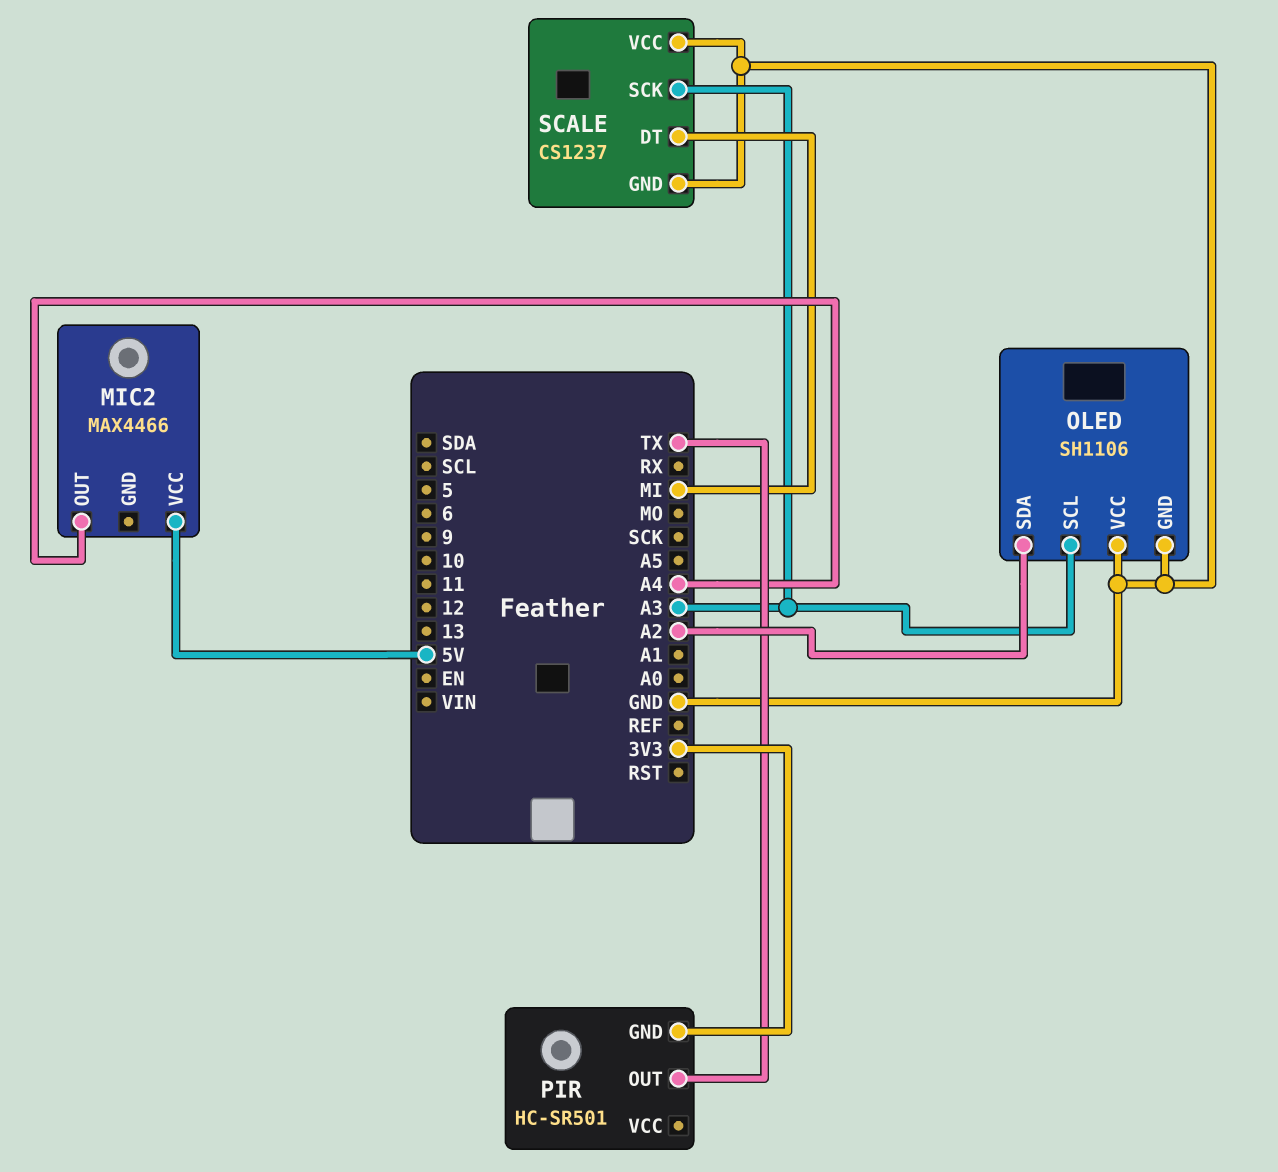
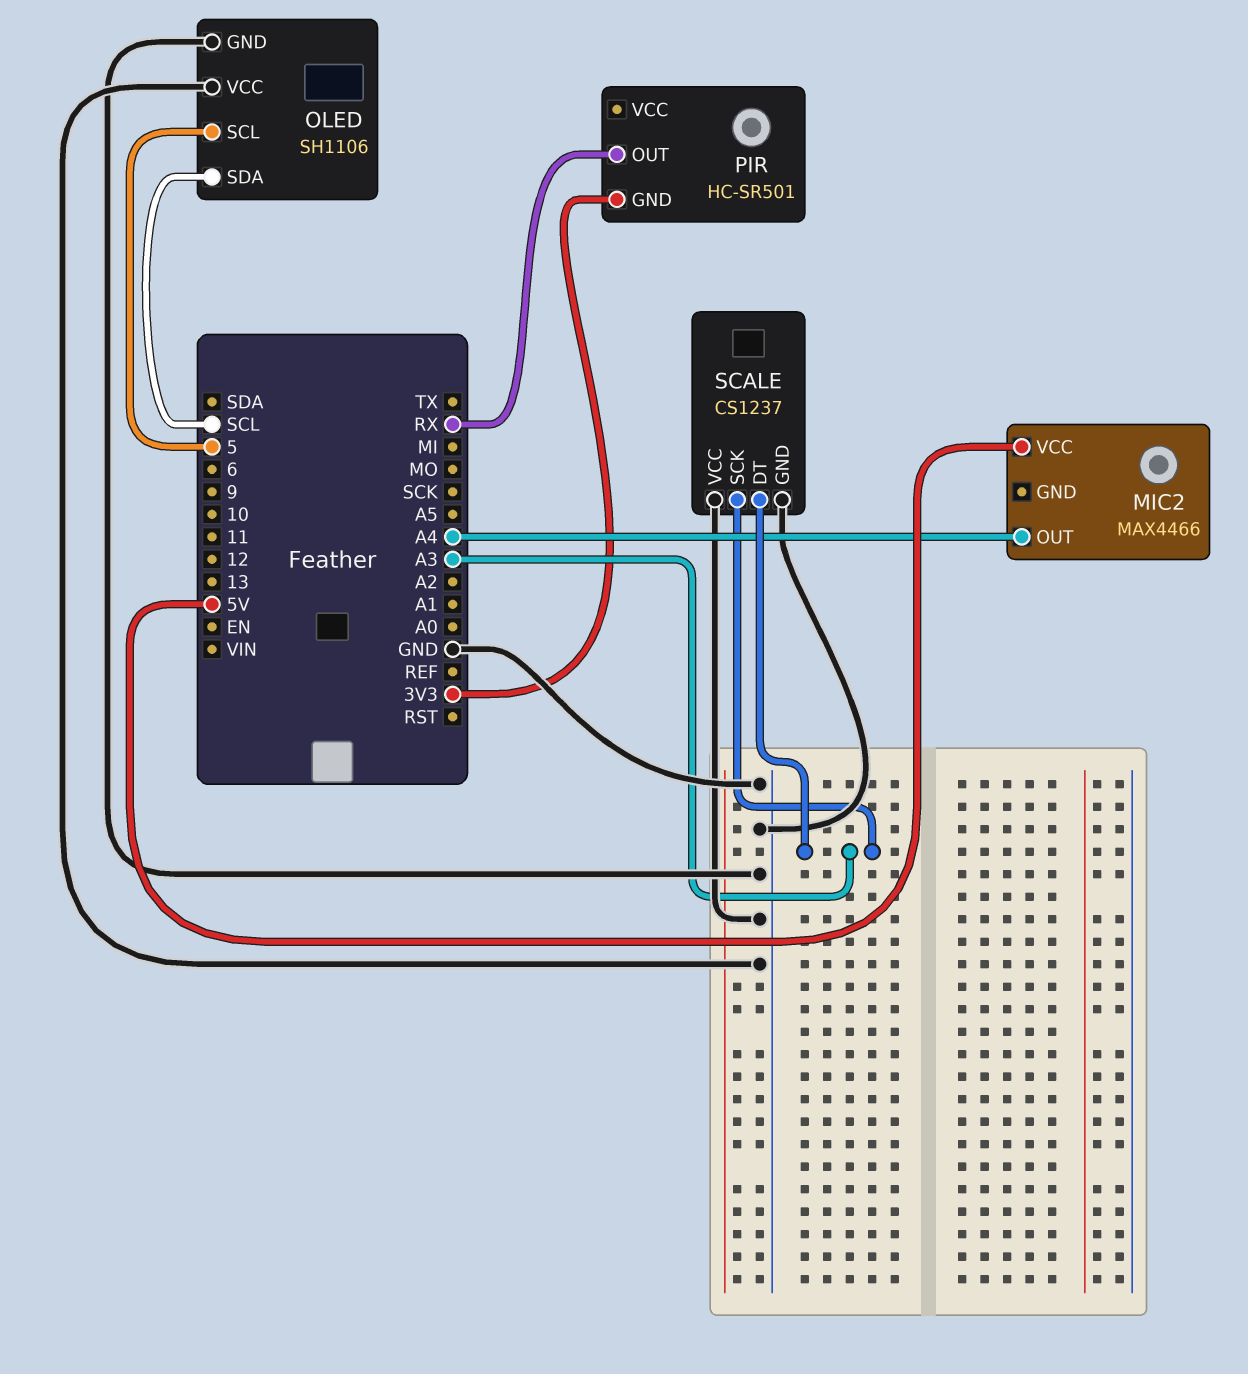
OLED pin SCL: A3 -> 5
OLED pin SDA: A2 -> SCL
PIR pin OUT: TX -> RX
SCALE pin DT: MI -> A3

